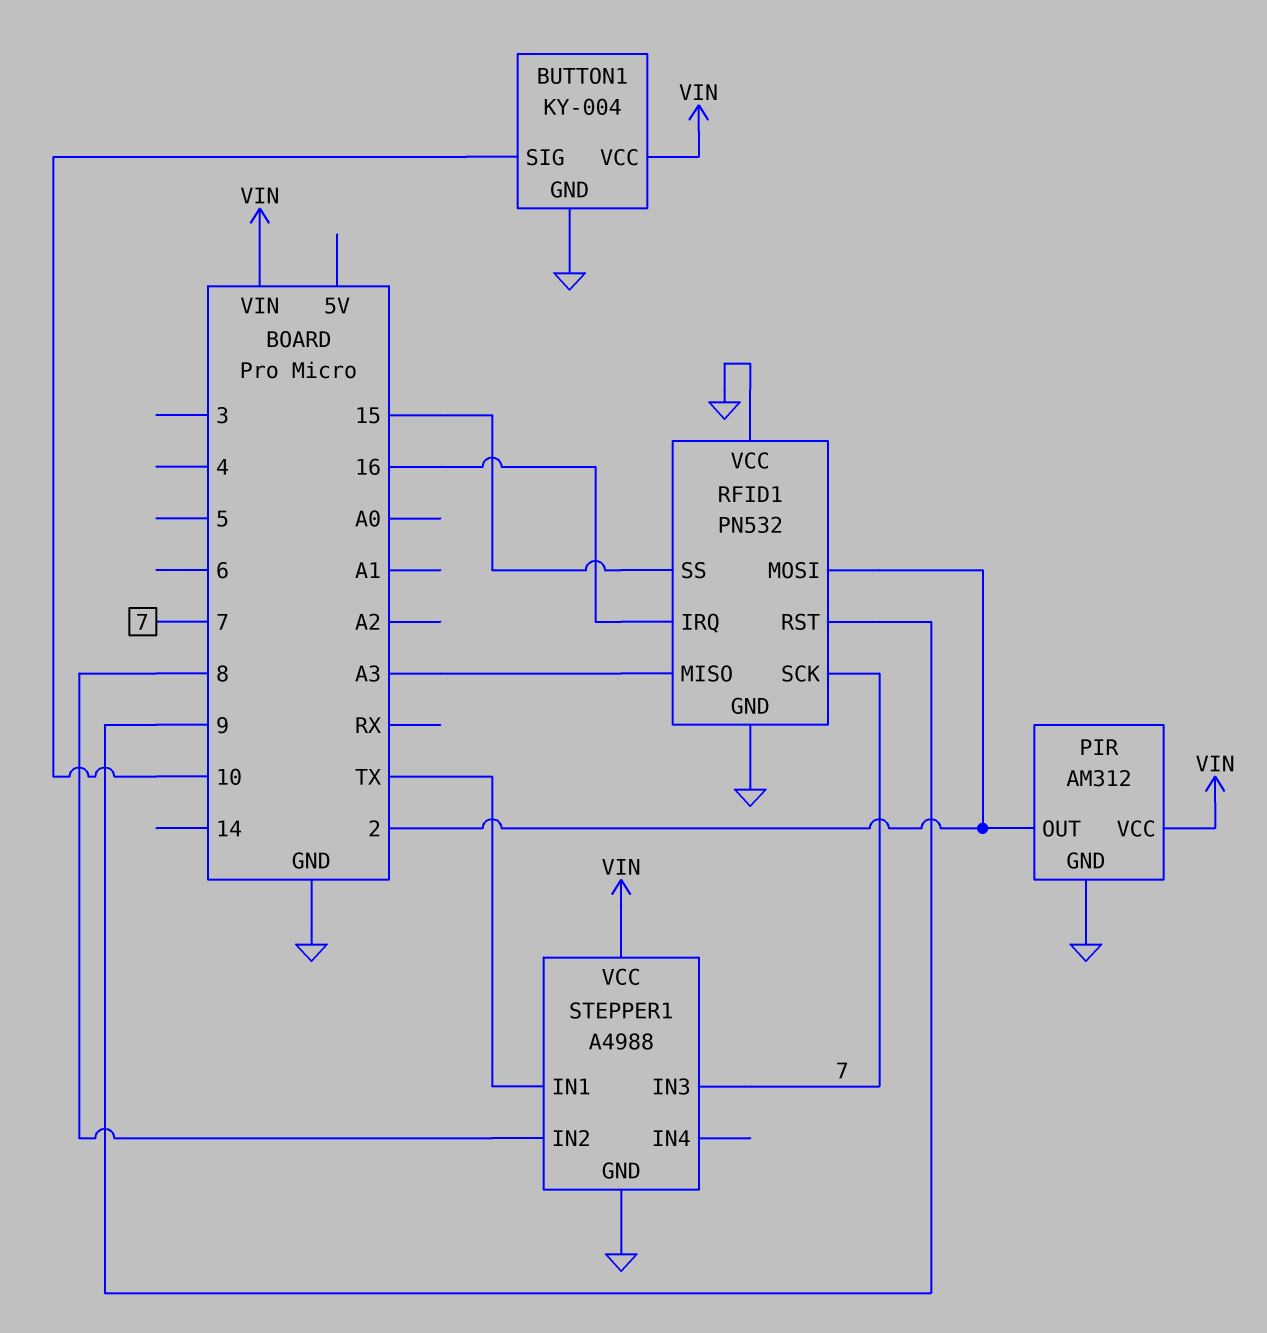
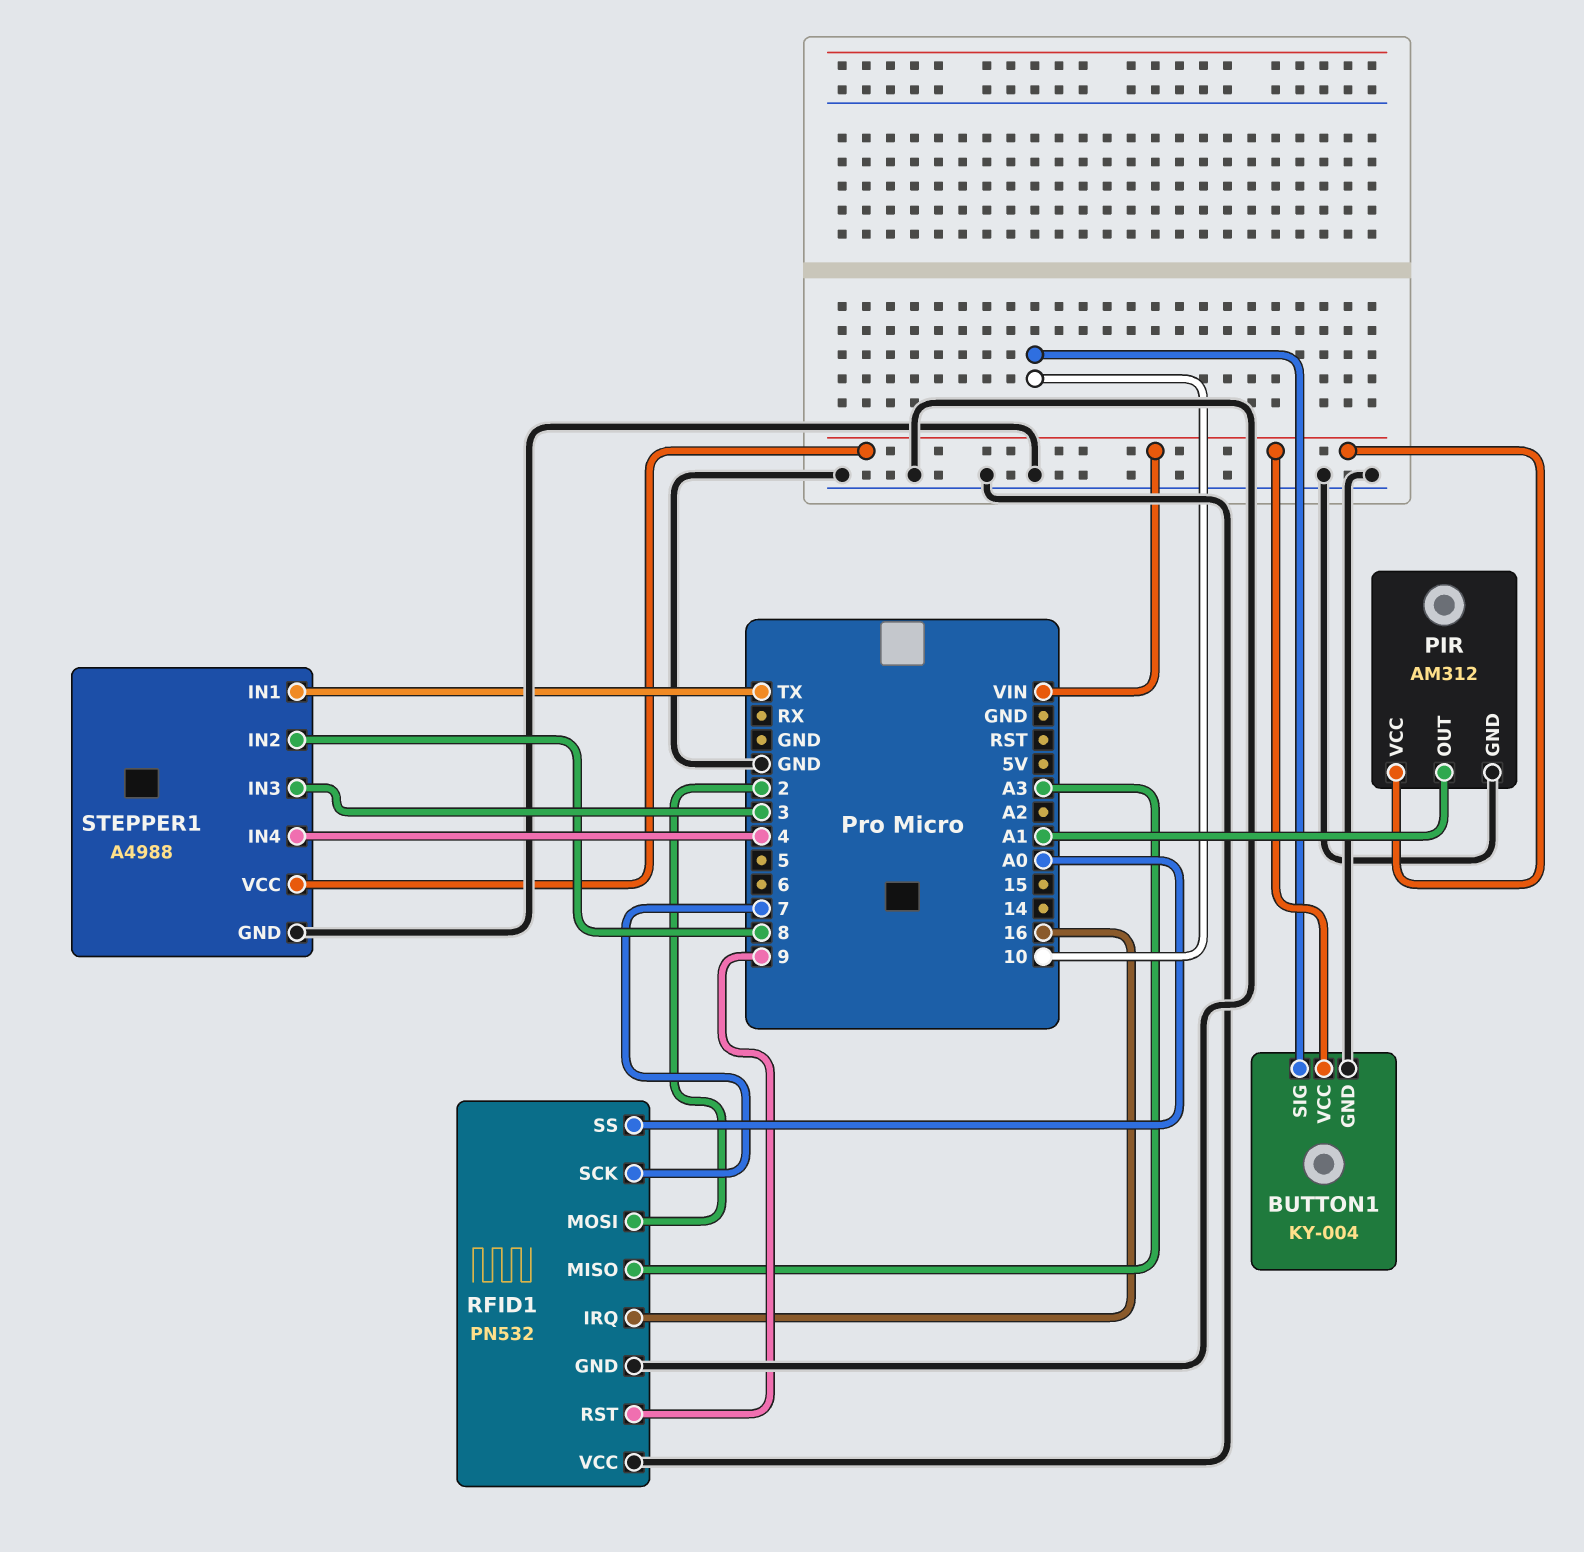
PIR pin OUT: 2 -> A1
RFID1 pin SS: 15 -> A0
STEPPER1 pin IN3: 7 -> 3
STEPPER1 pin IN4: none -> 4

